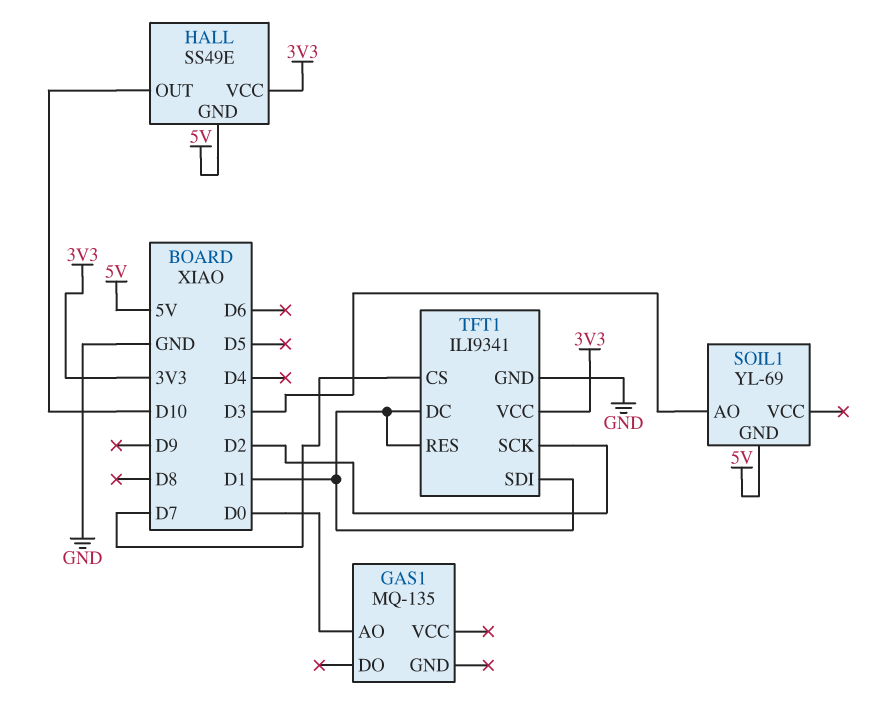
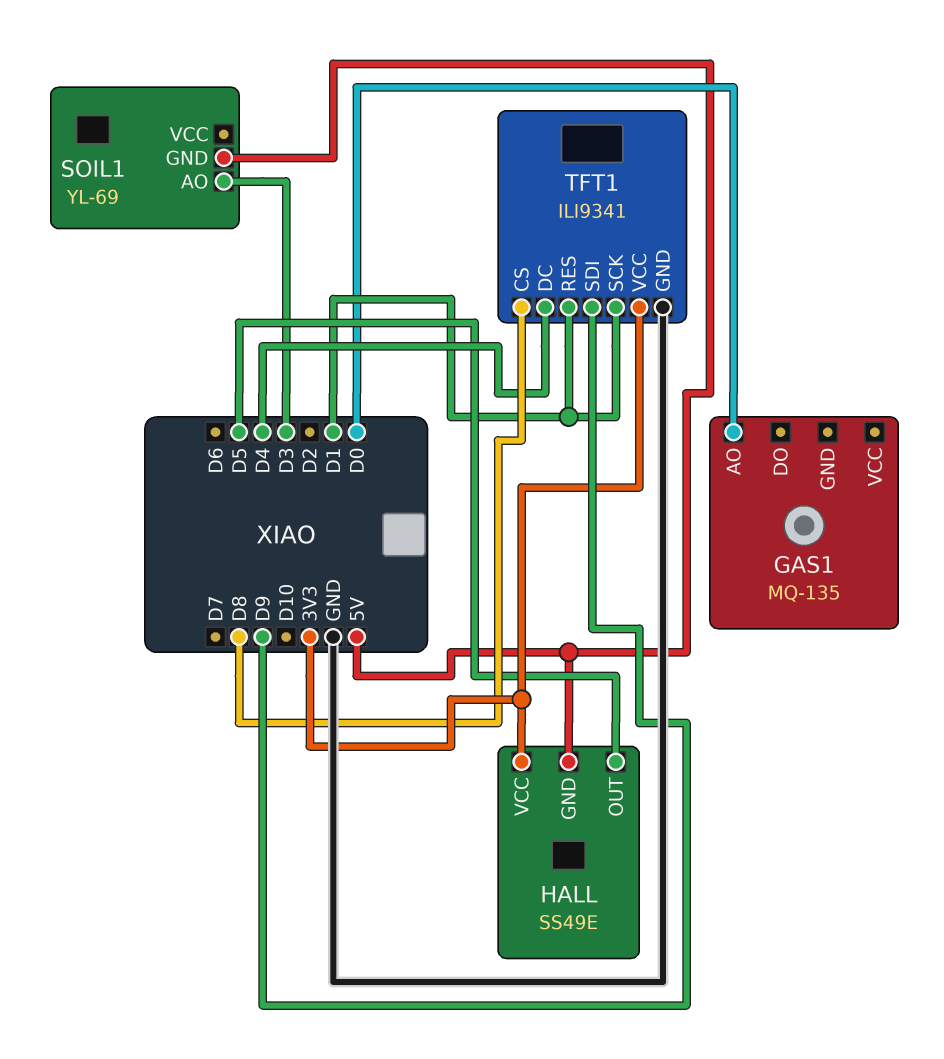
HALL pin OUT: D10 -> D5
TFT1 pin CS: D7 -> D8
TFT1 pin DC: D1 -> D4
TFT1 pin SCK: D2 -> D1
TFT1 pin SDI: D1 -> D9

